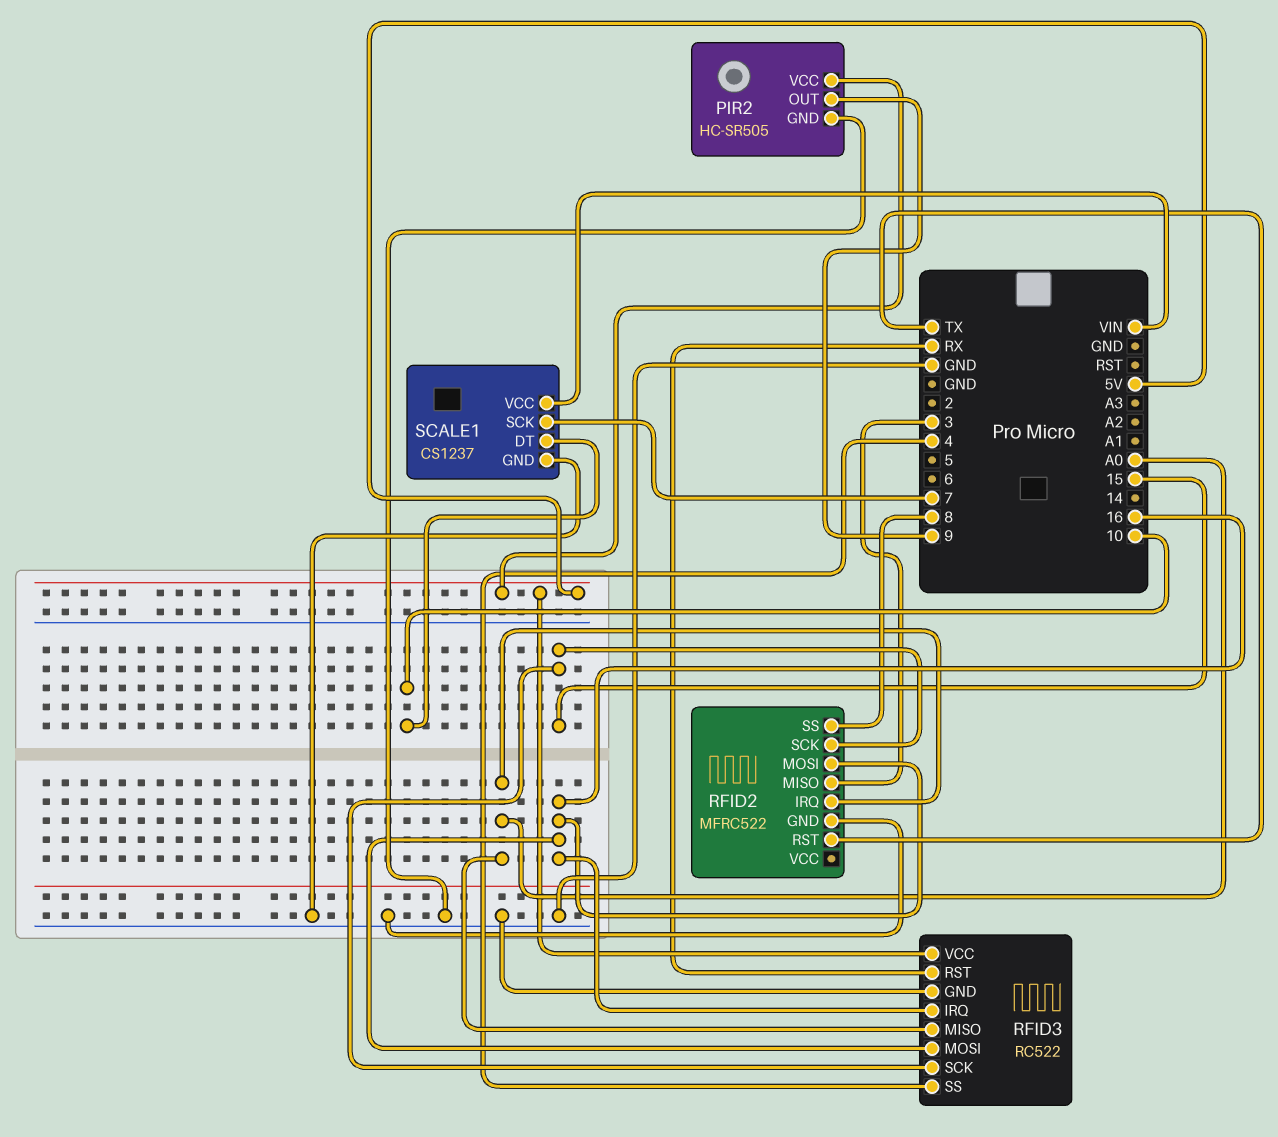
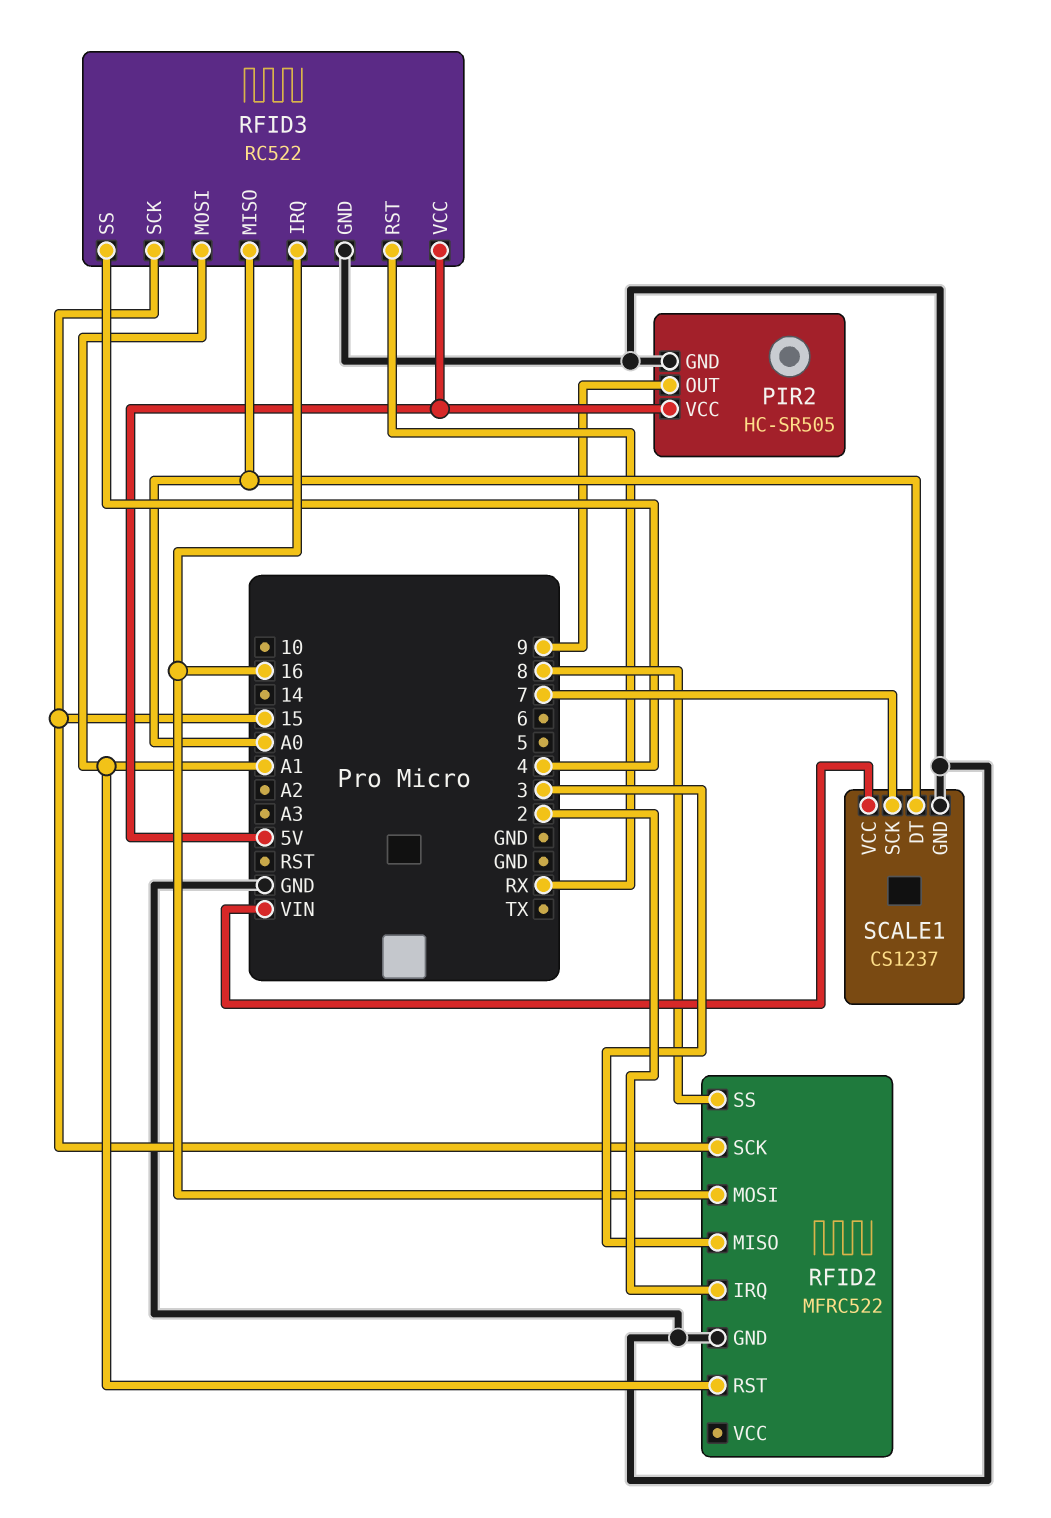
RFID2 pin IRQ: A0 -> 2
RFID2 pin RST: TX -> A1
RFID3 pin MOSI: 16 -> A1
SCALE1 pin DT: 10 -> A0

